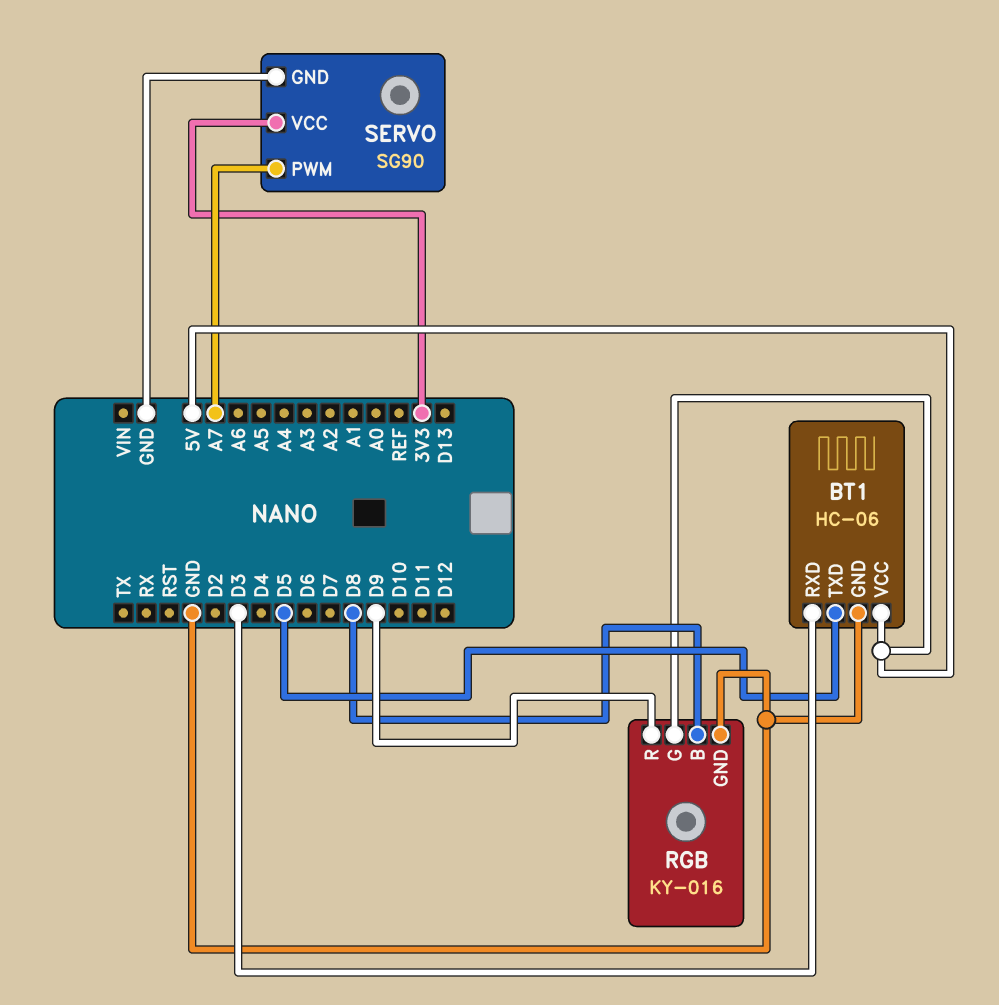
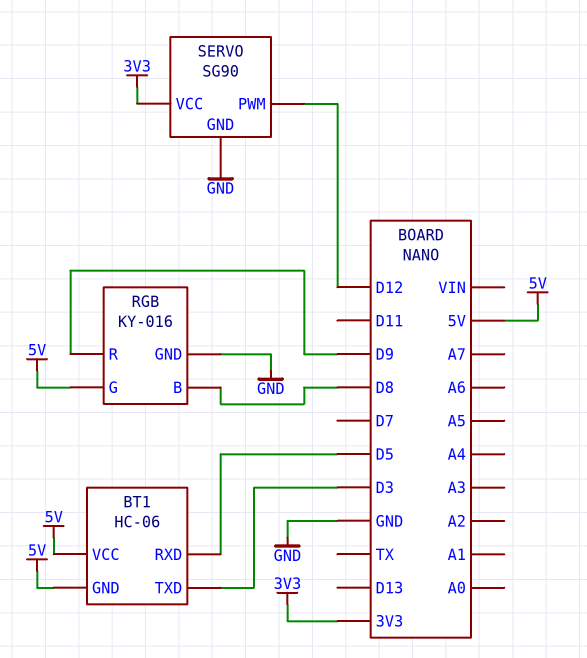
BT1 pin GND: GND -> 5V
BT1 pin RXD: D3 -> D5
BT1 pin TXD: D5 -> D3
SERVO pin PWM: A7 -> D12

